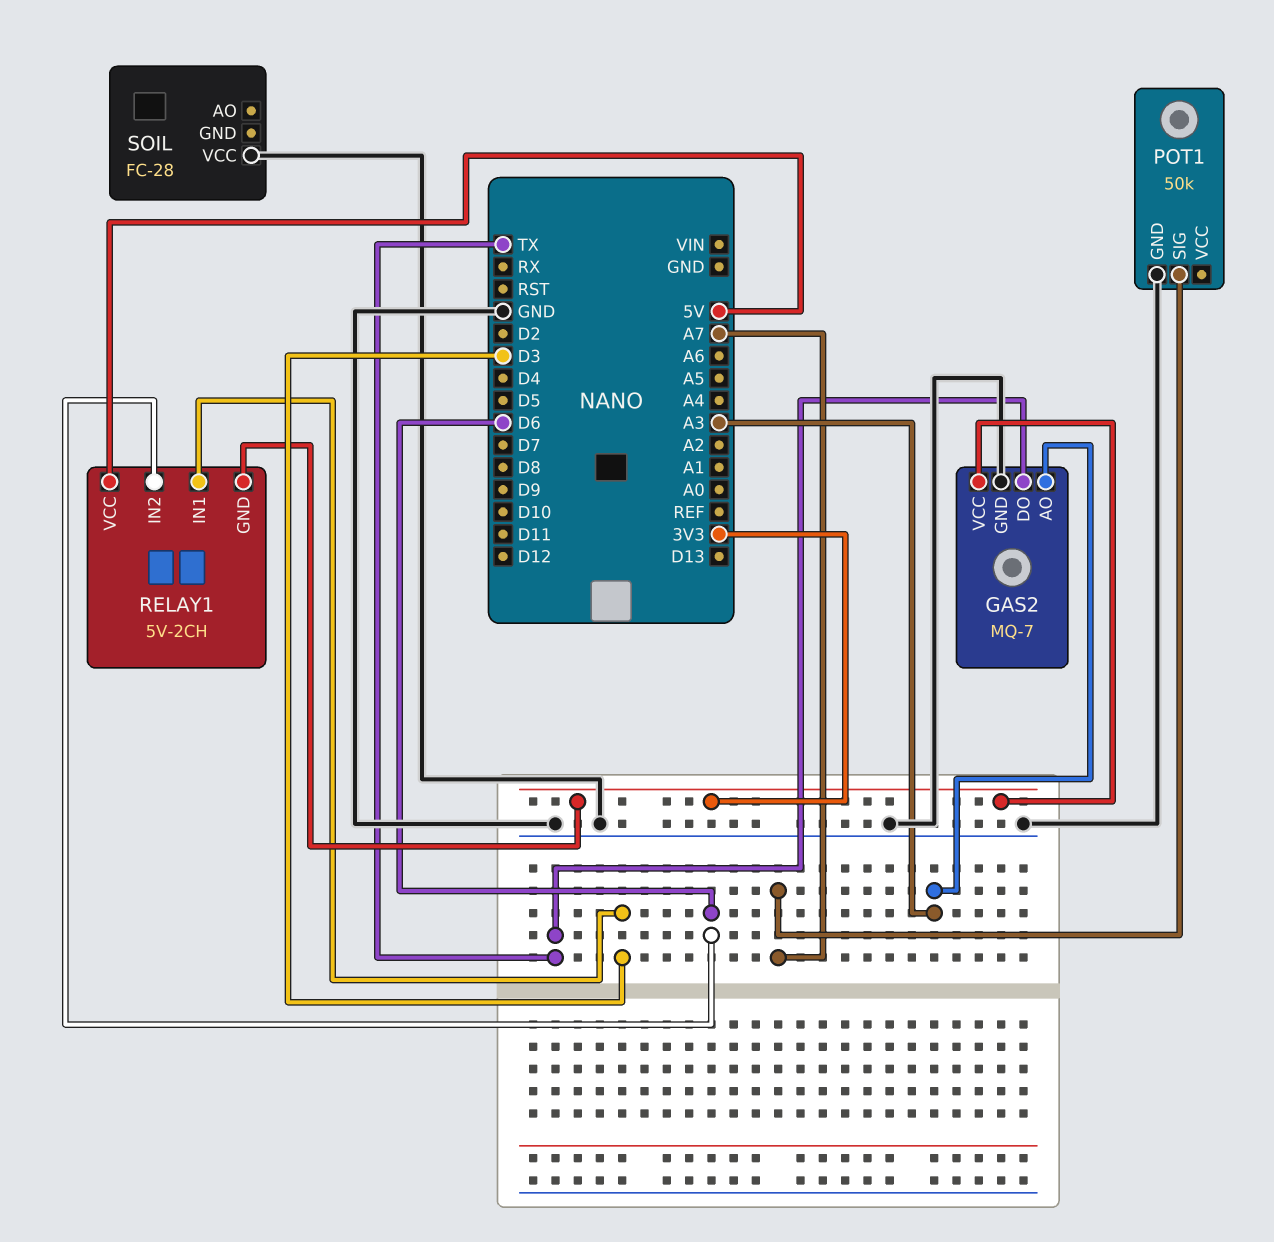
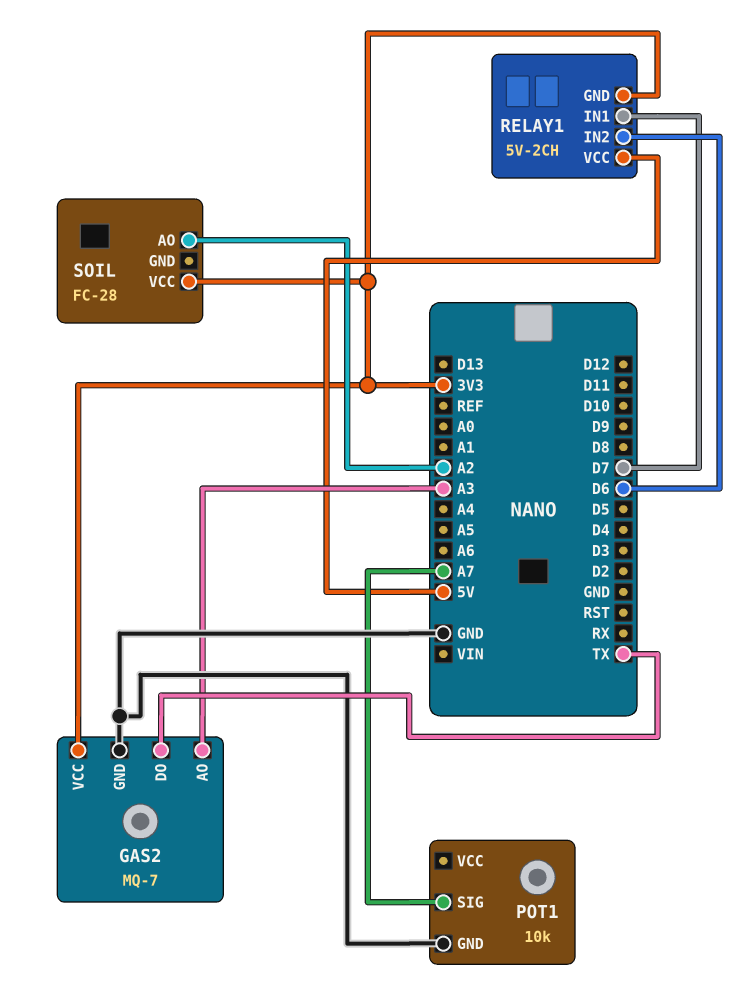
POT1: 50k -> 10k
RELAY1 pin IN1: D3 -> D7
SOIL pin AO: none -> A2
SOIL pin VCC: GND -> 3V3

